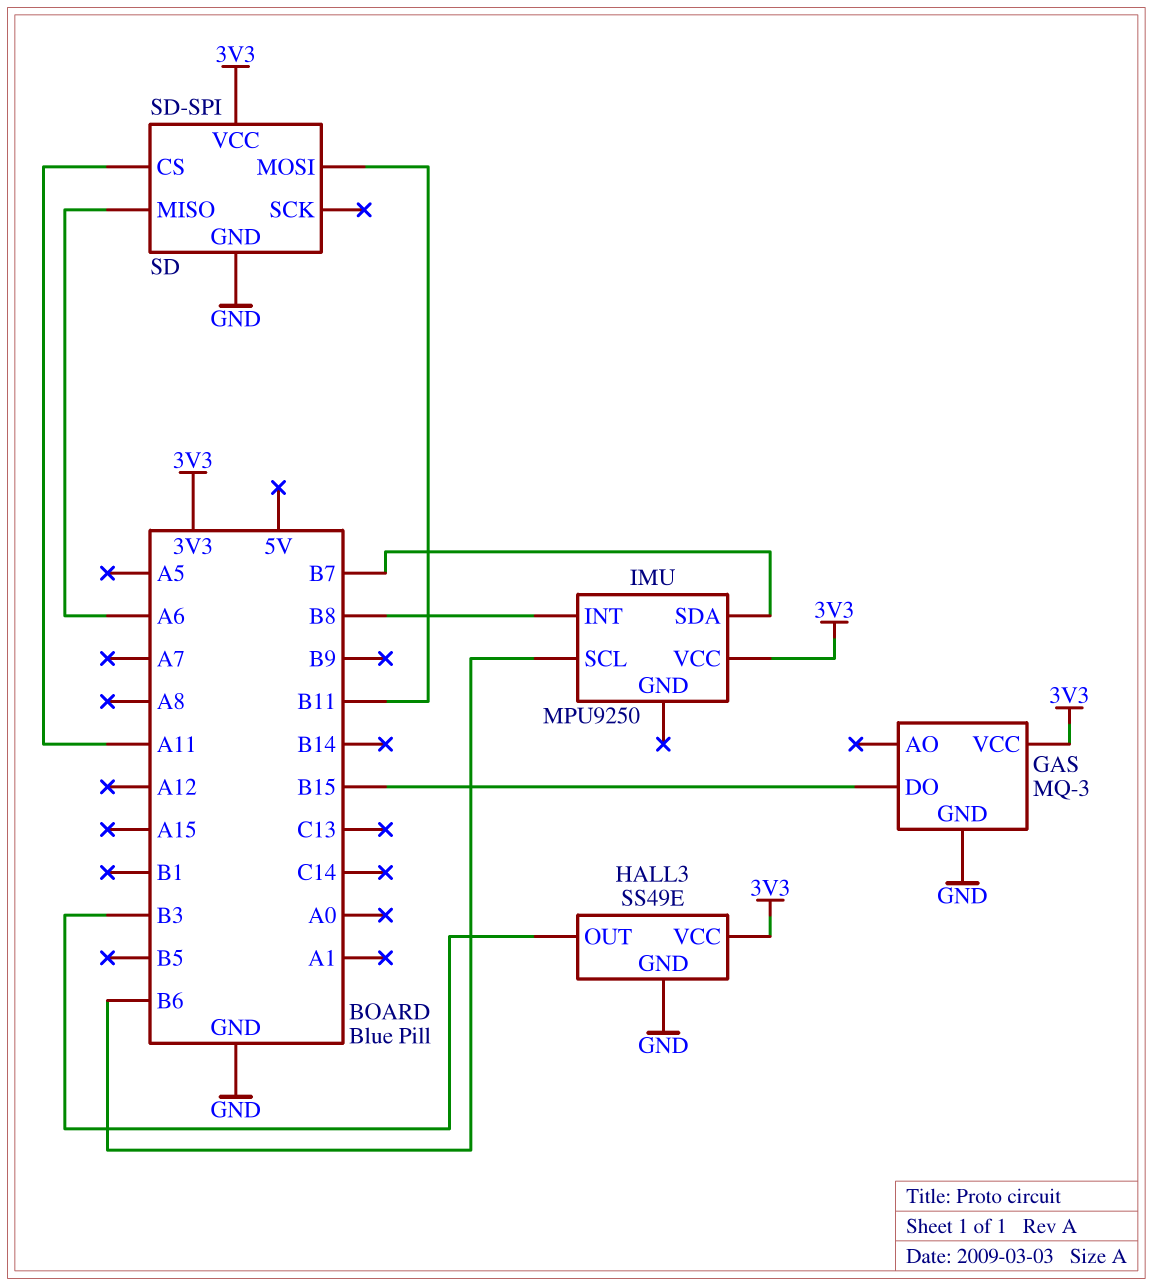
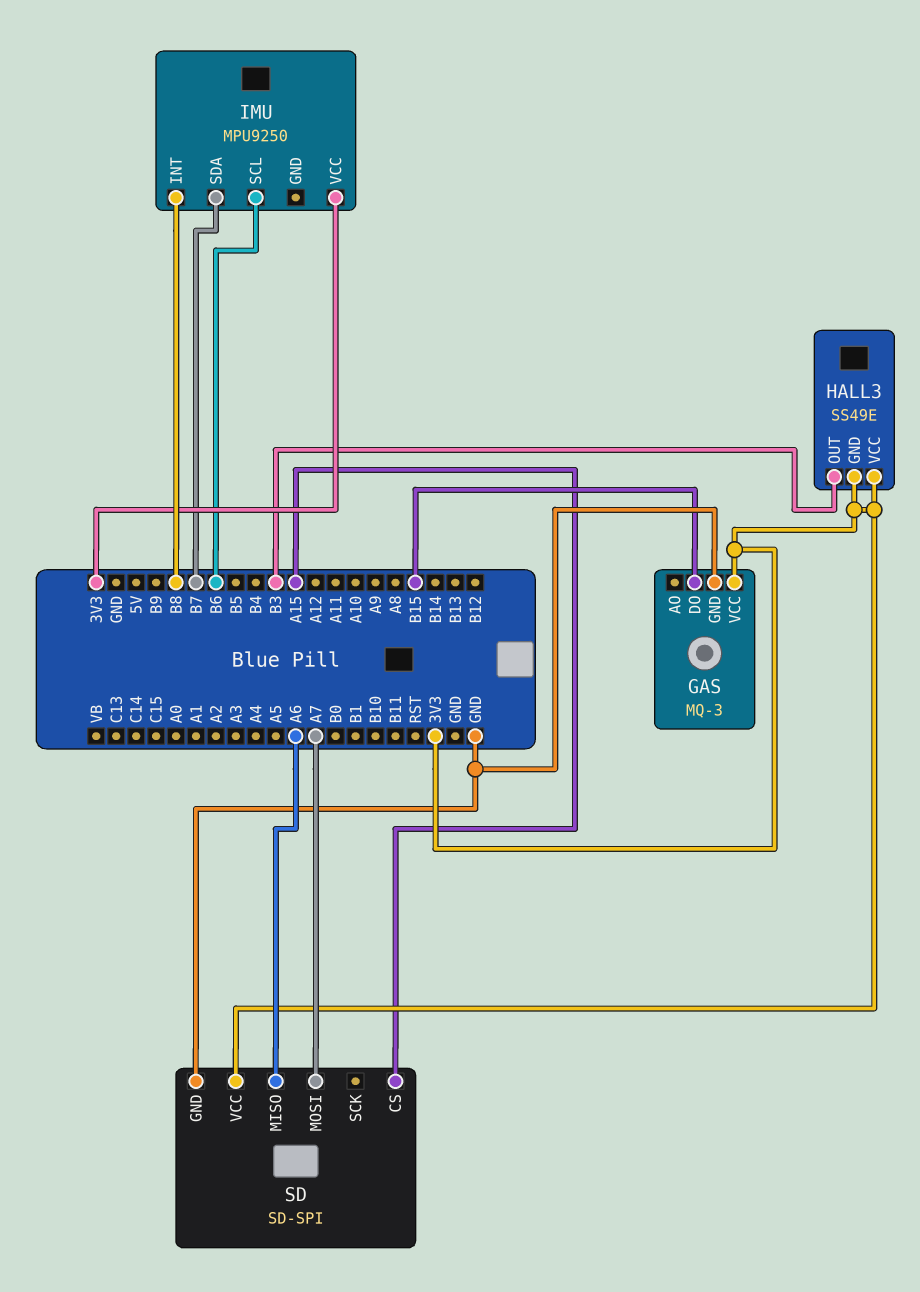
HALL3 pin GND: GND -> 3V3
SD pin CS: A11 -> A15
SD pin MOSI: B11 -> A7

